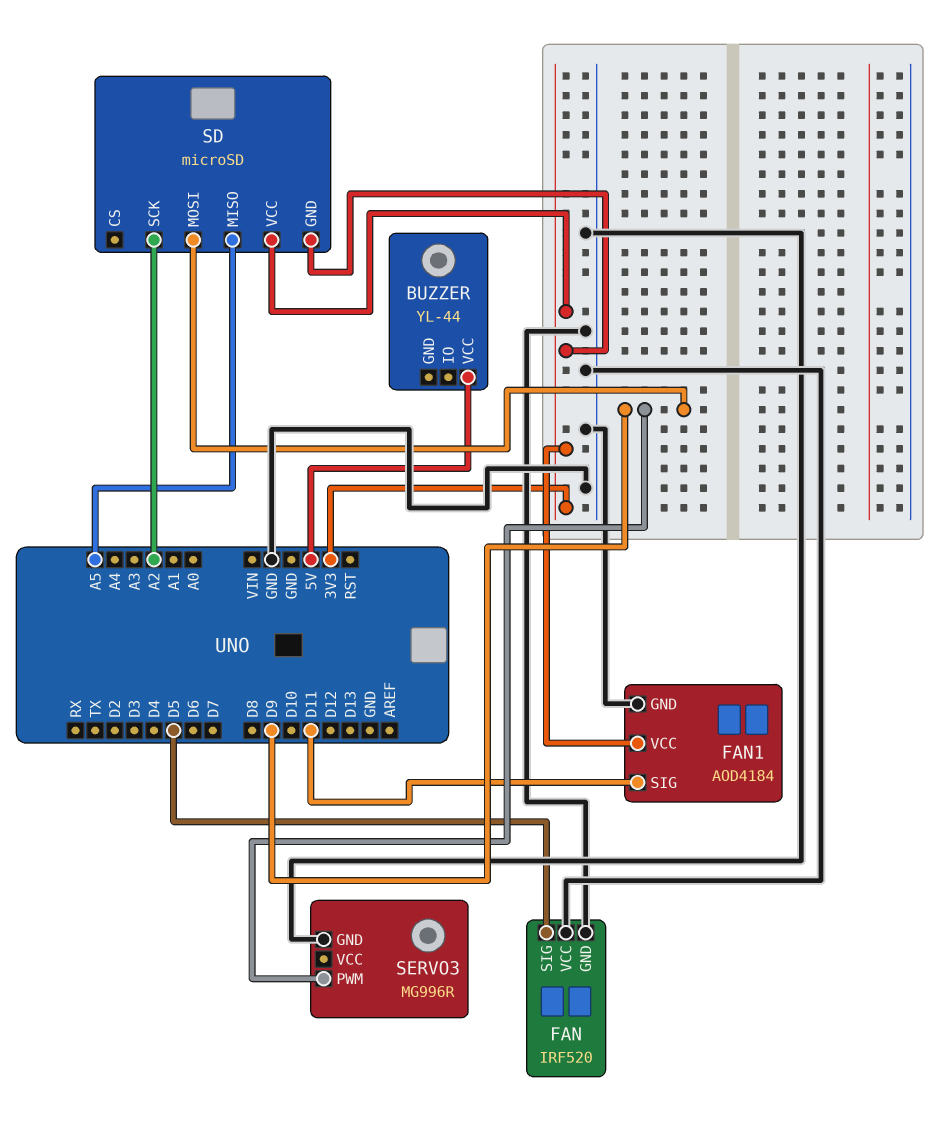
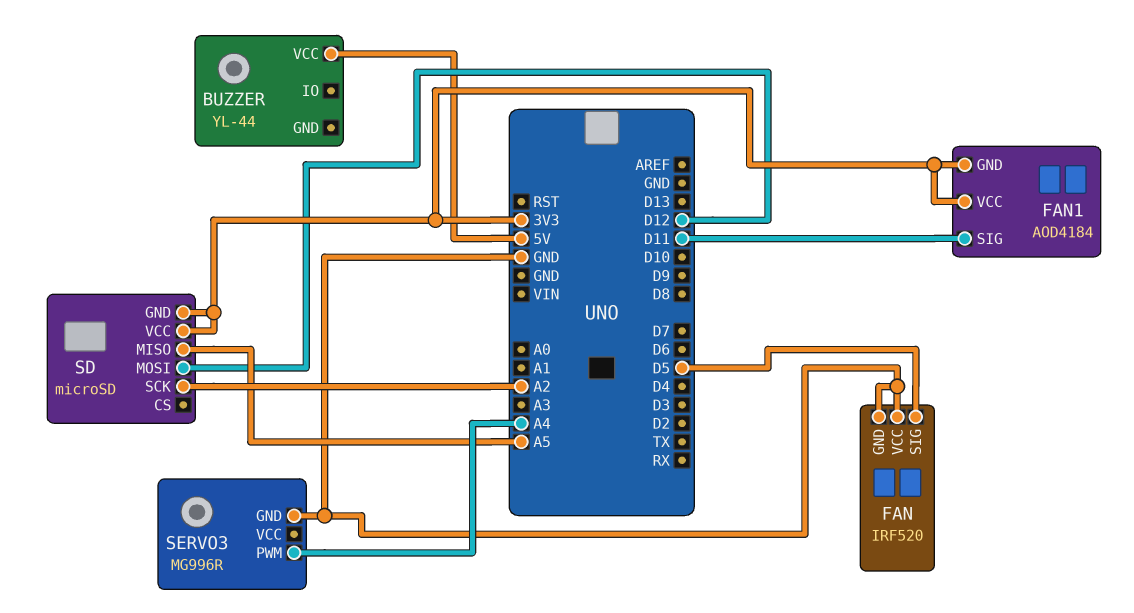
FAN1 pin GND: GND -> 3V3
SD pin MOSI: D9 -> D12
SERVO3 pin PWM: D9 -> A4

